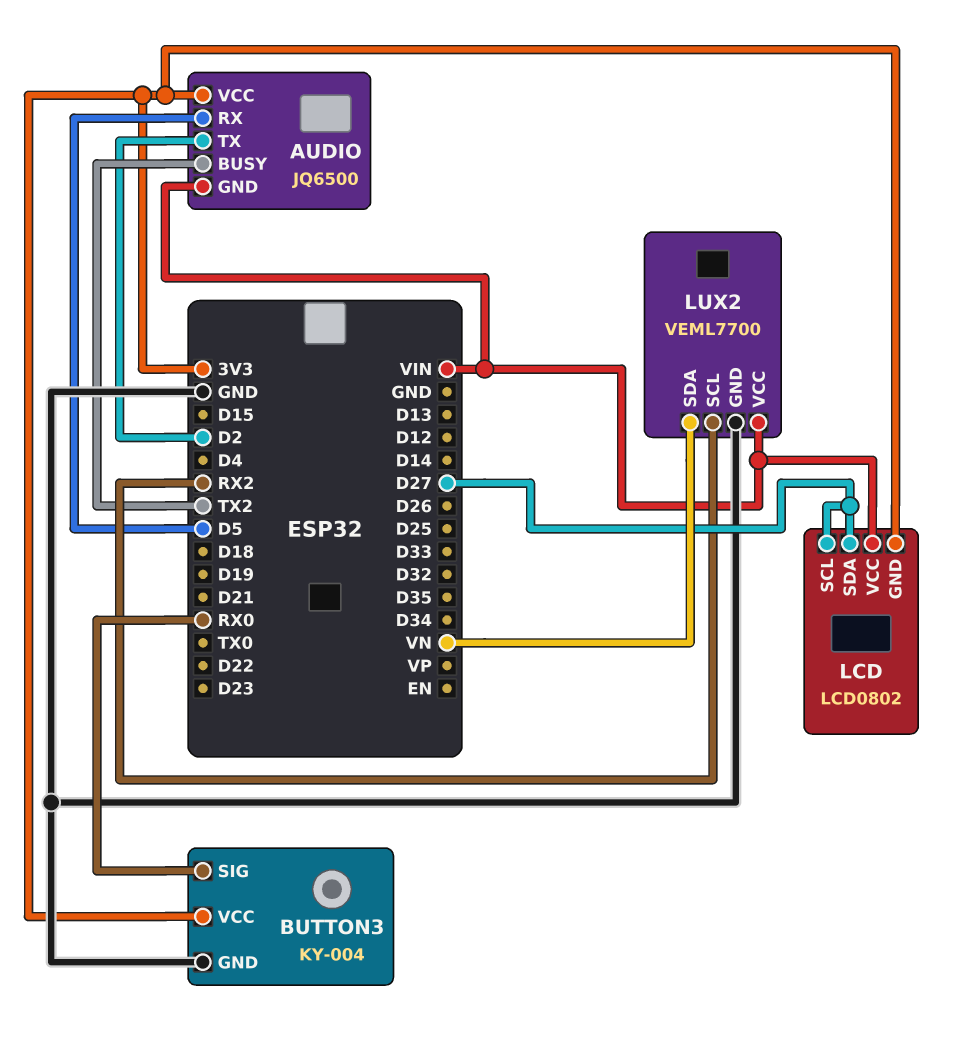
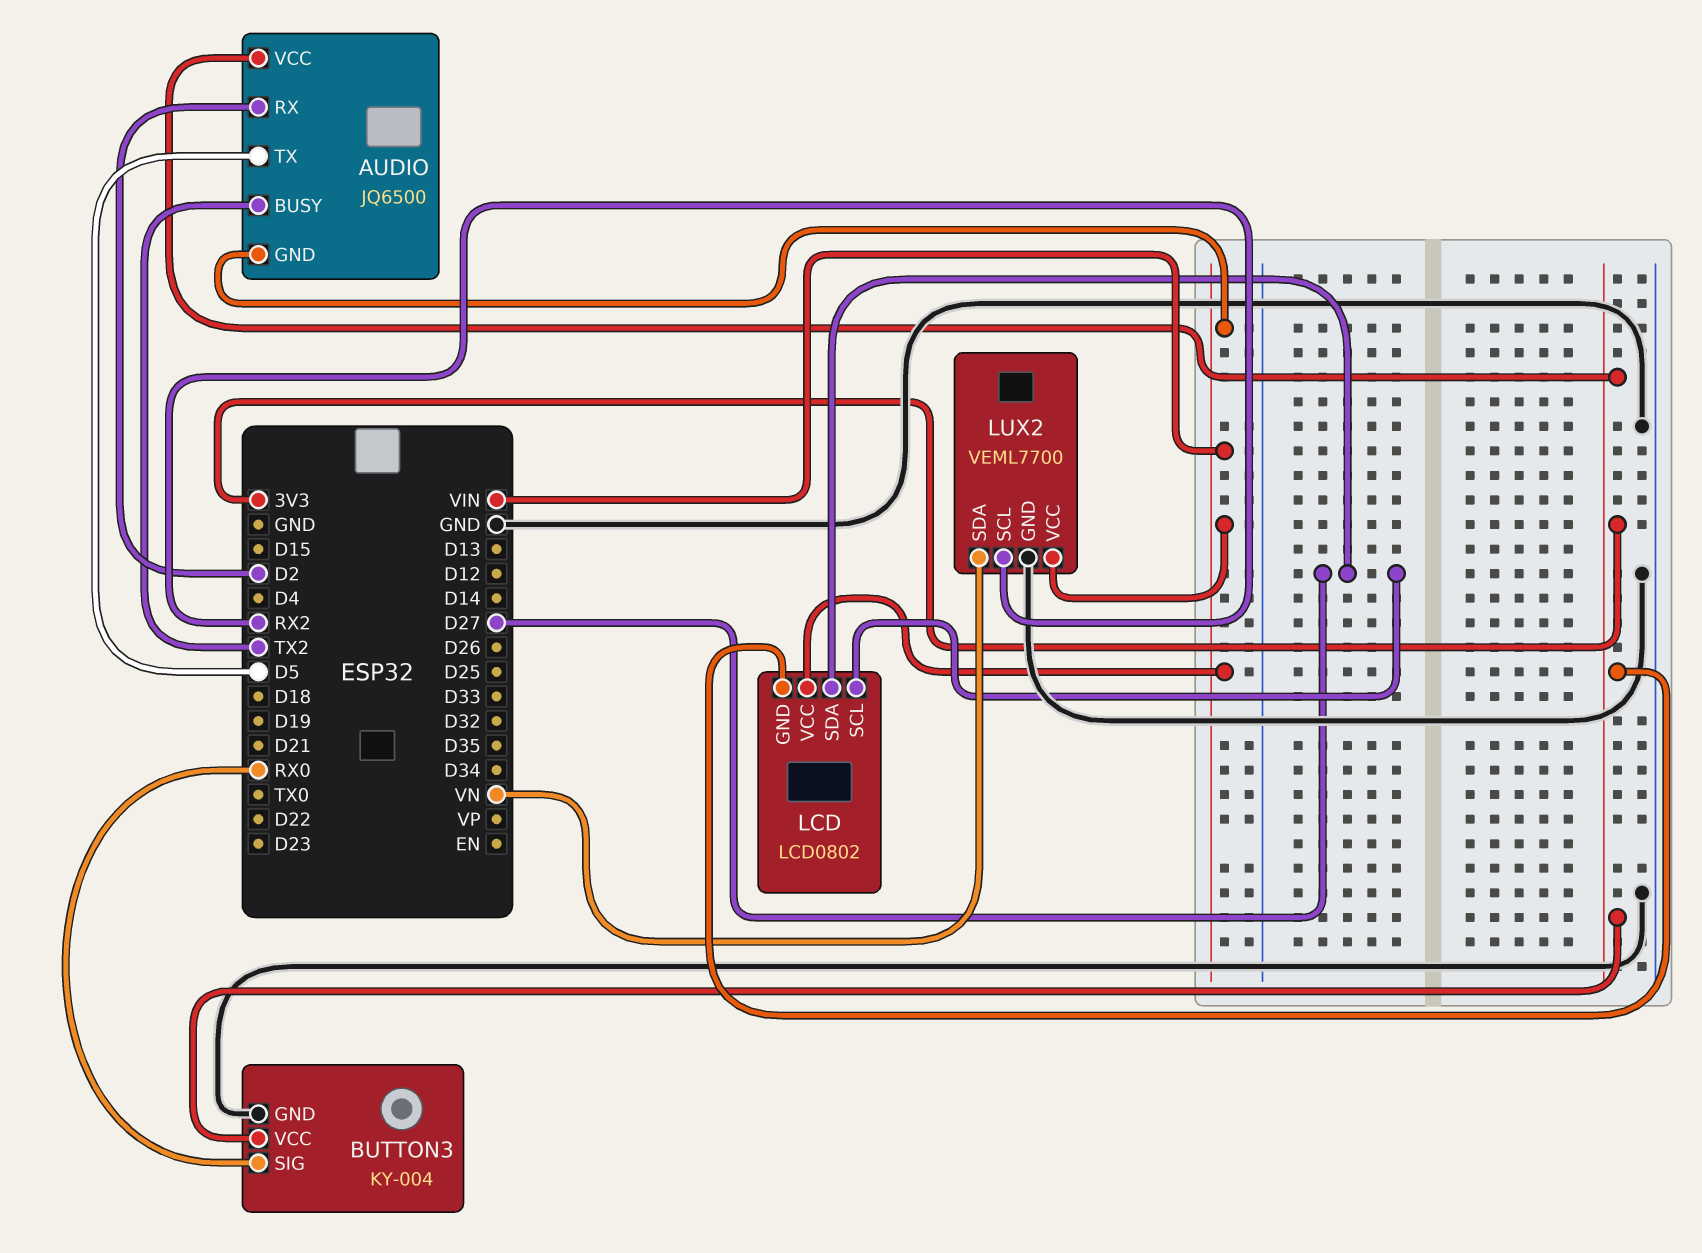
AUDIO pin RX: D5 -> D2
AUDIO pin TX: D2 -> D5

